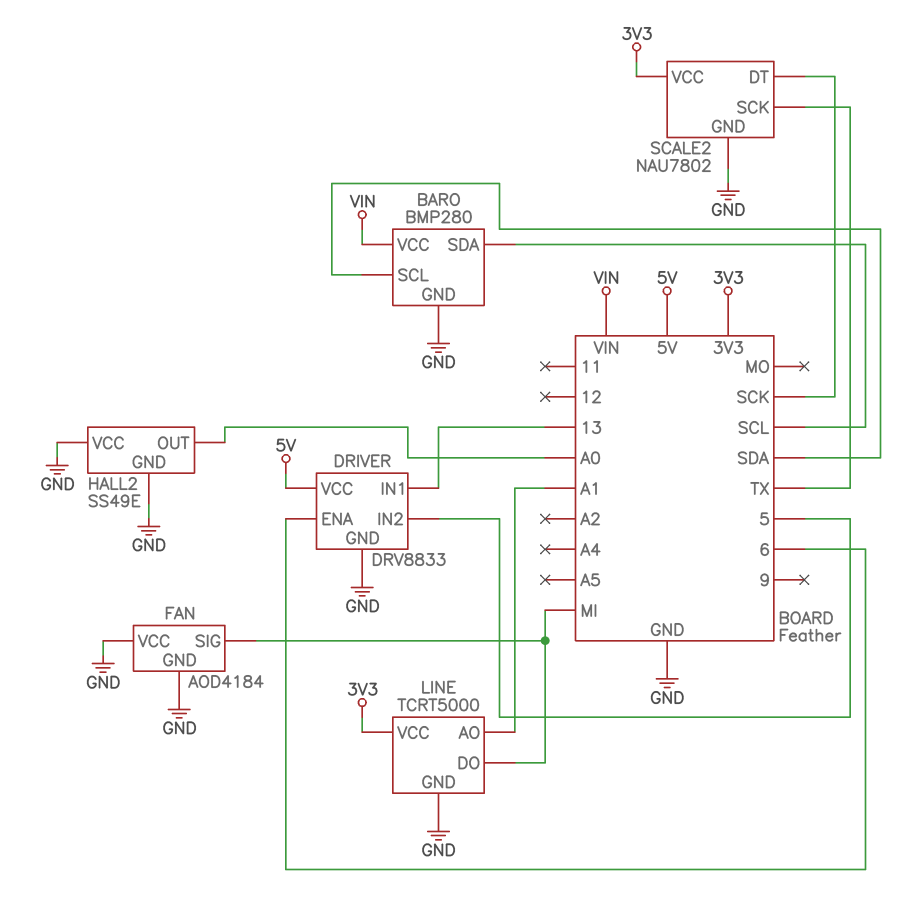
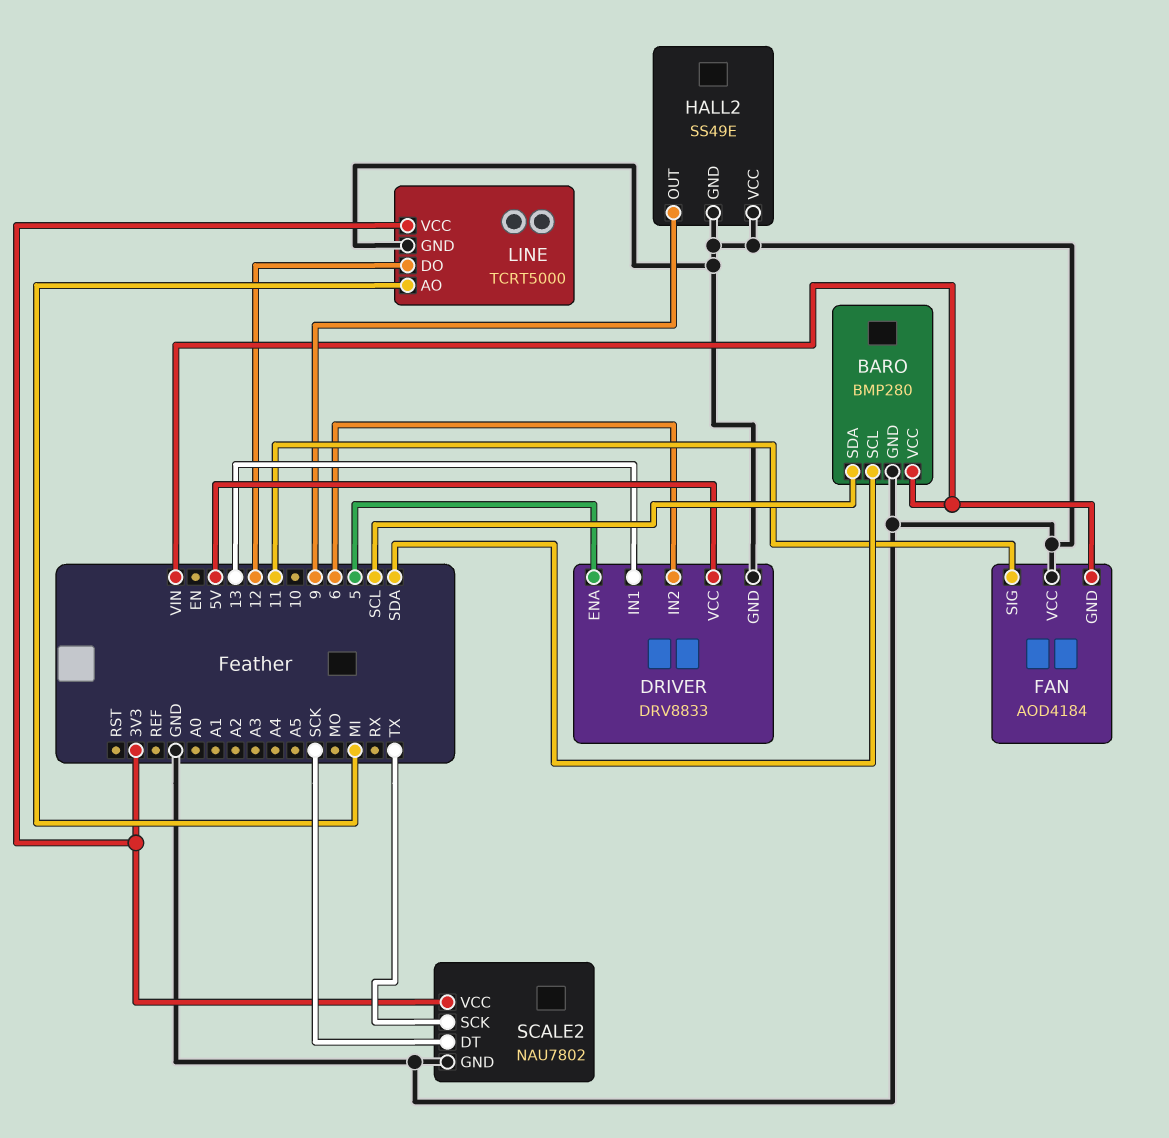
DRIVER pin ENA: 6 -> 5
DRIVER pin IN2: 5 -> 6
FAN pin GND: GND -> VIN
FAN pin SIG: MI -> 11
HALL2 pin OUT: A0 -> 9
LINE pin AO: A1 -> MI
LINE pin DO: MI -> 12

